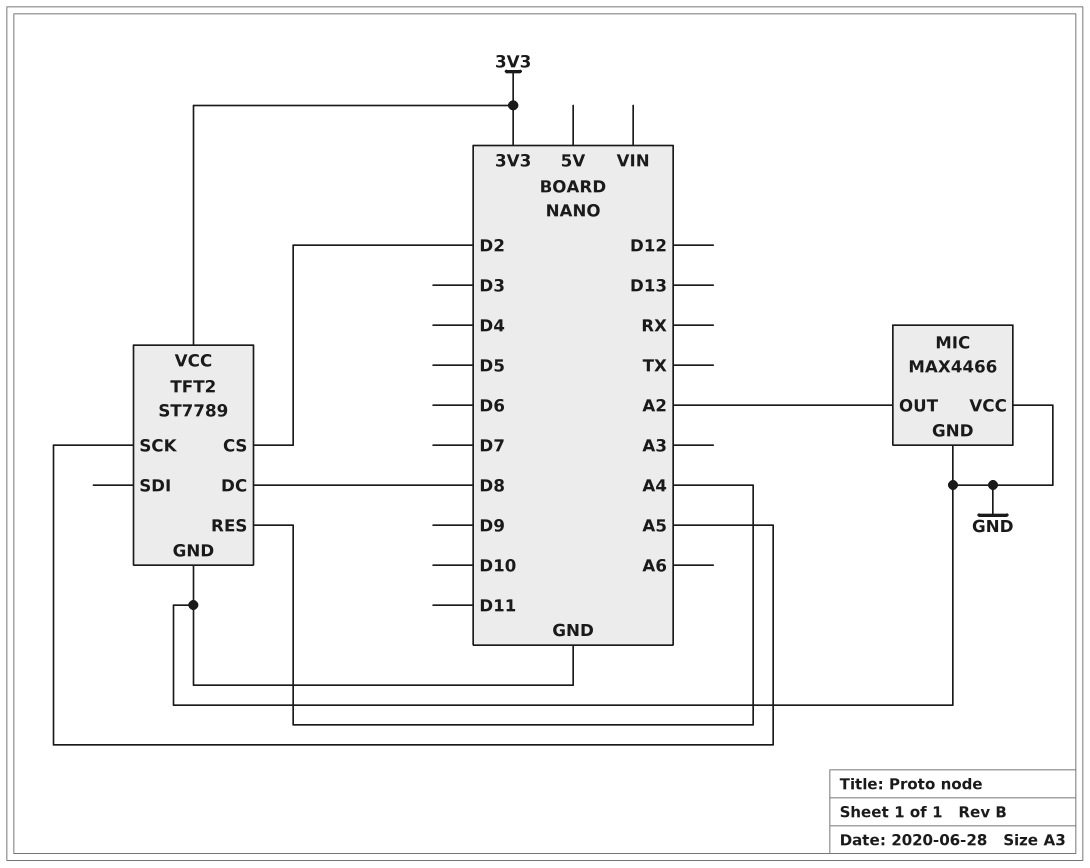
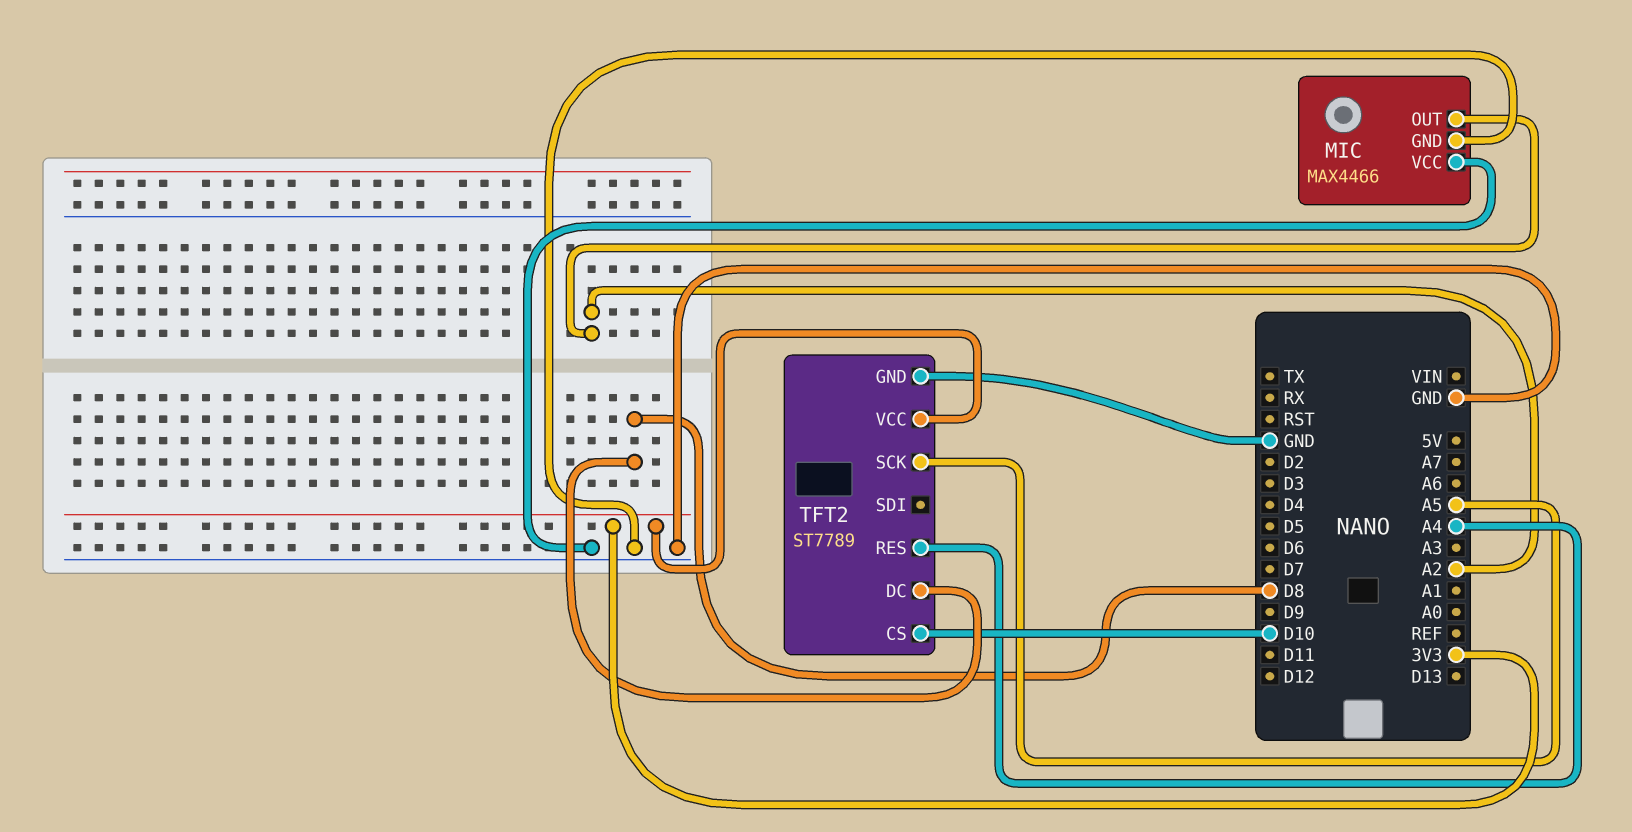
TFT2 pin CS: D2 -> D10

